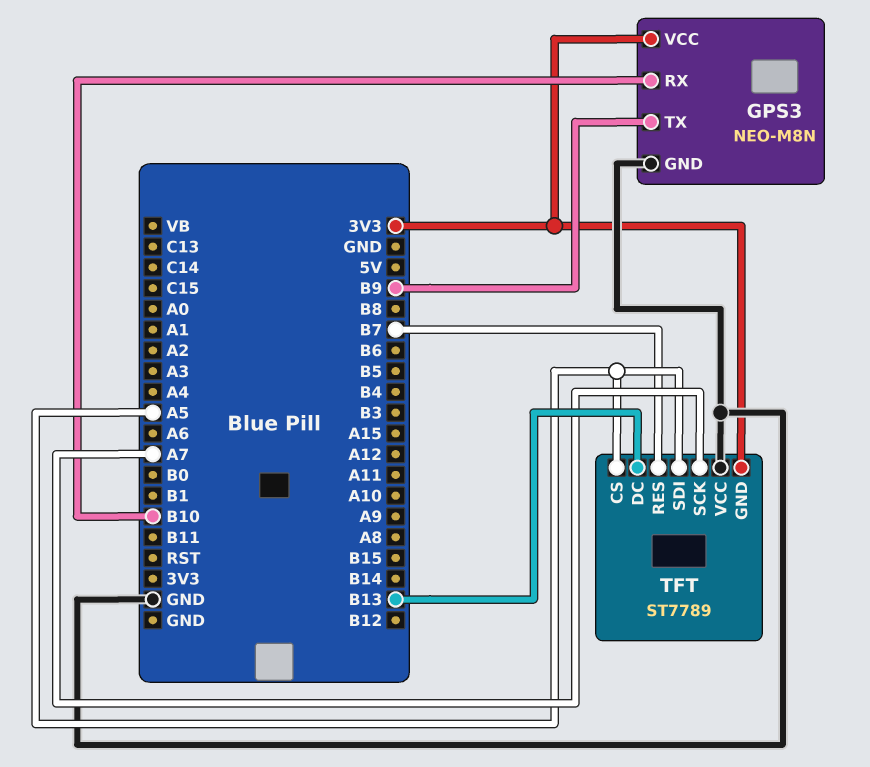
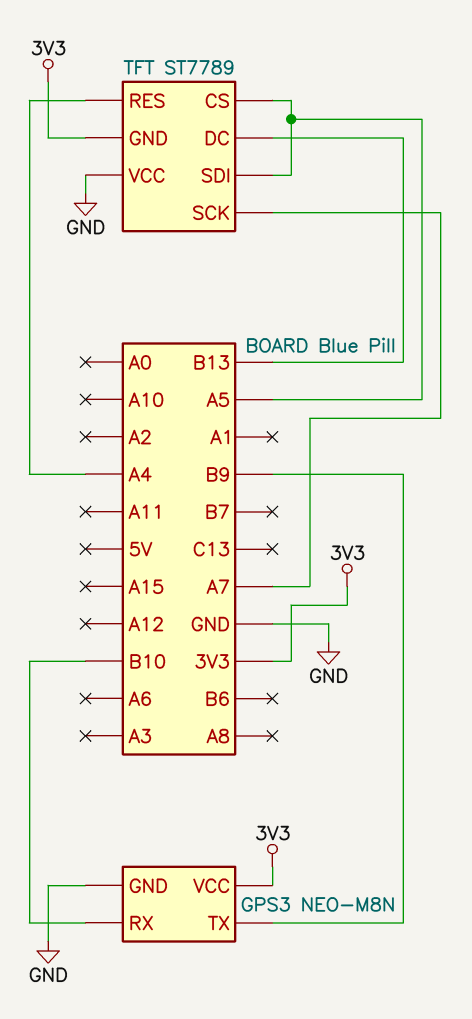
TFT pin RES: B7 -> A4

